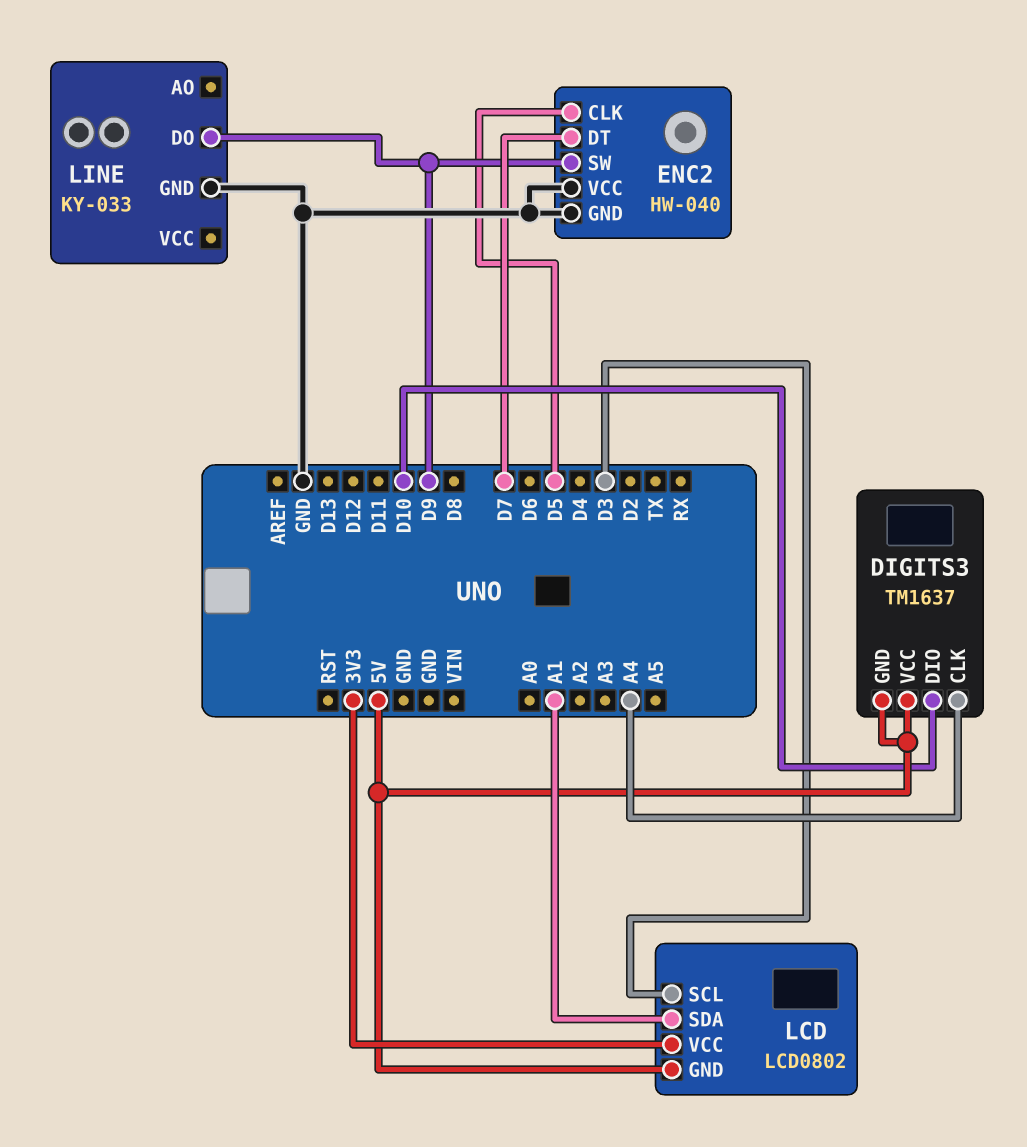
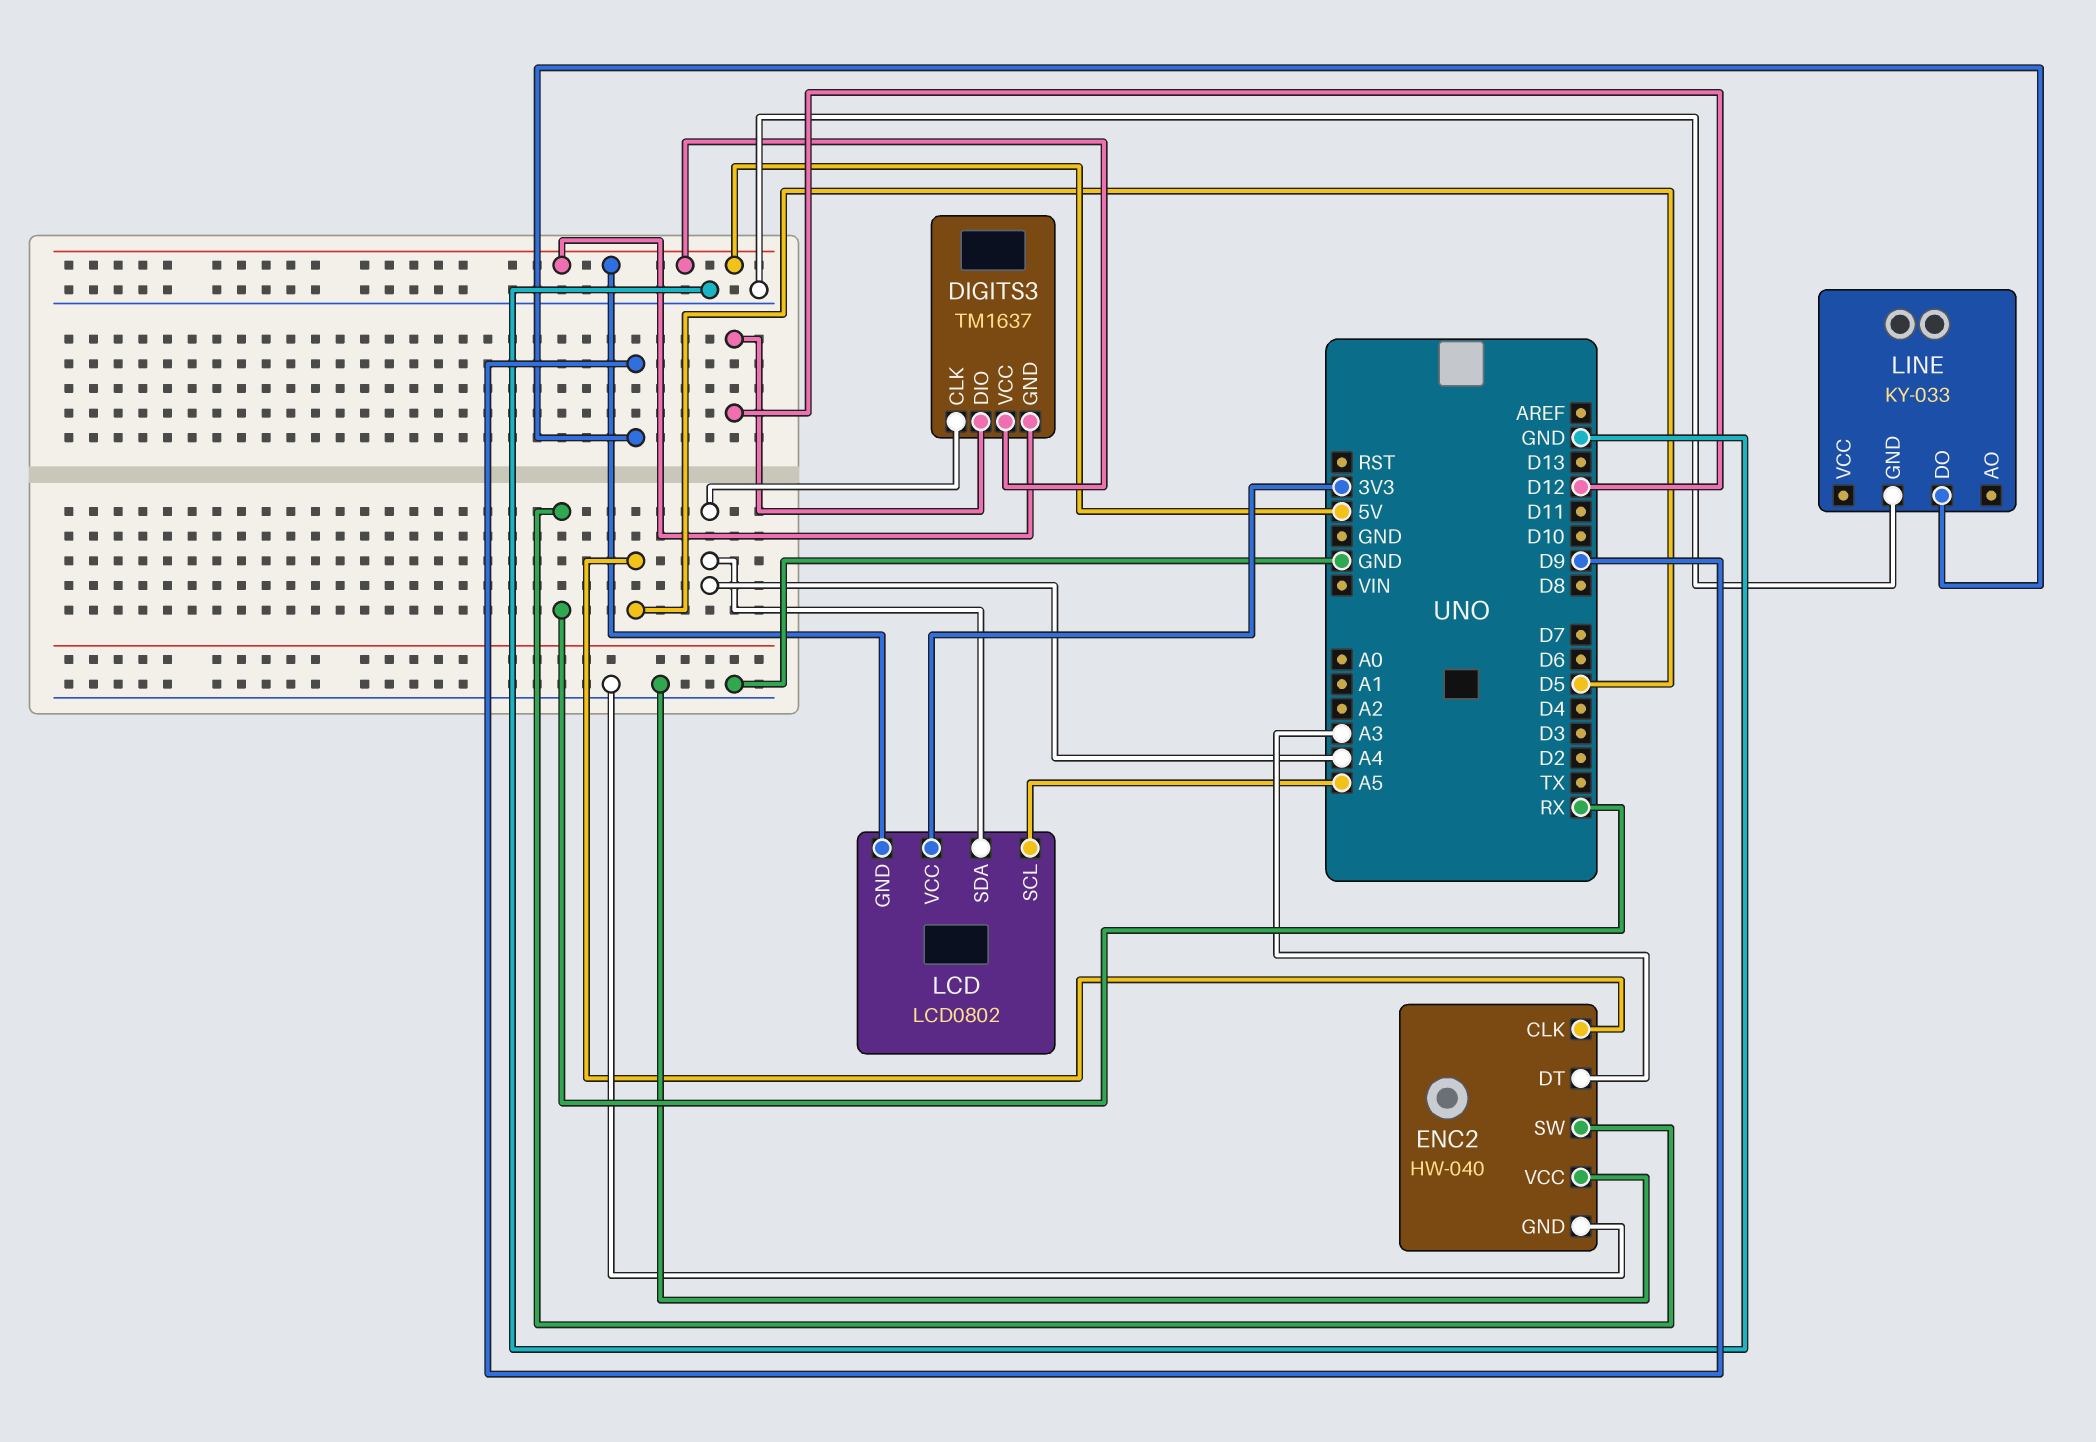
DIGITS3 pin DIO: D10 -> D12
ENC2 pin DT: D7 -> A3
ENC2 pin SW: D9 -> RX
LCD pin SCL: D3 -> A5
LCD pin SDA: A1 -> A4

